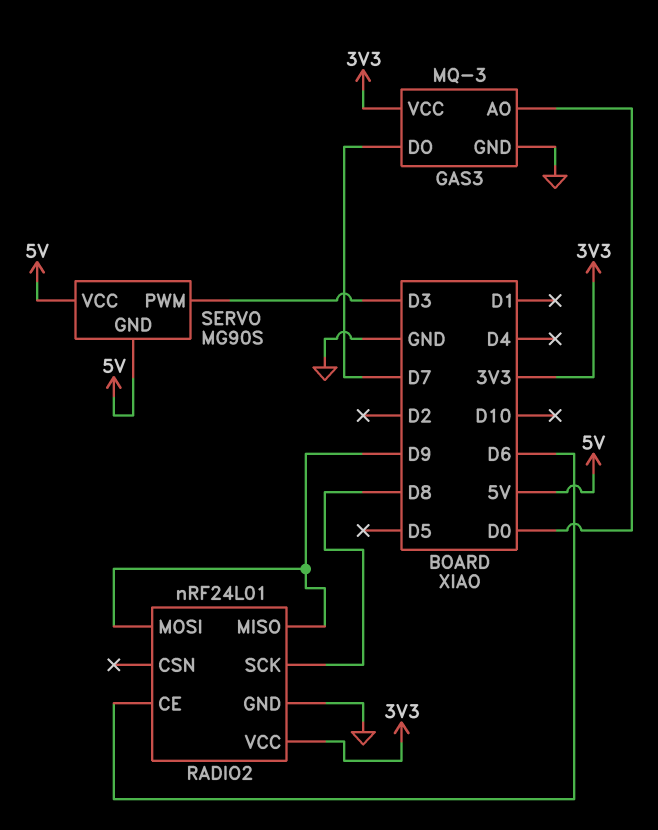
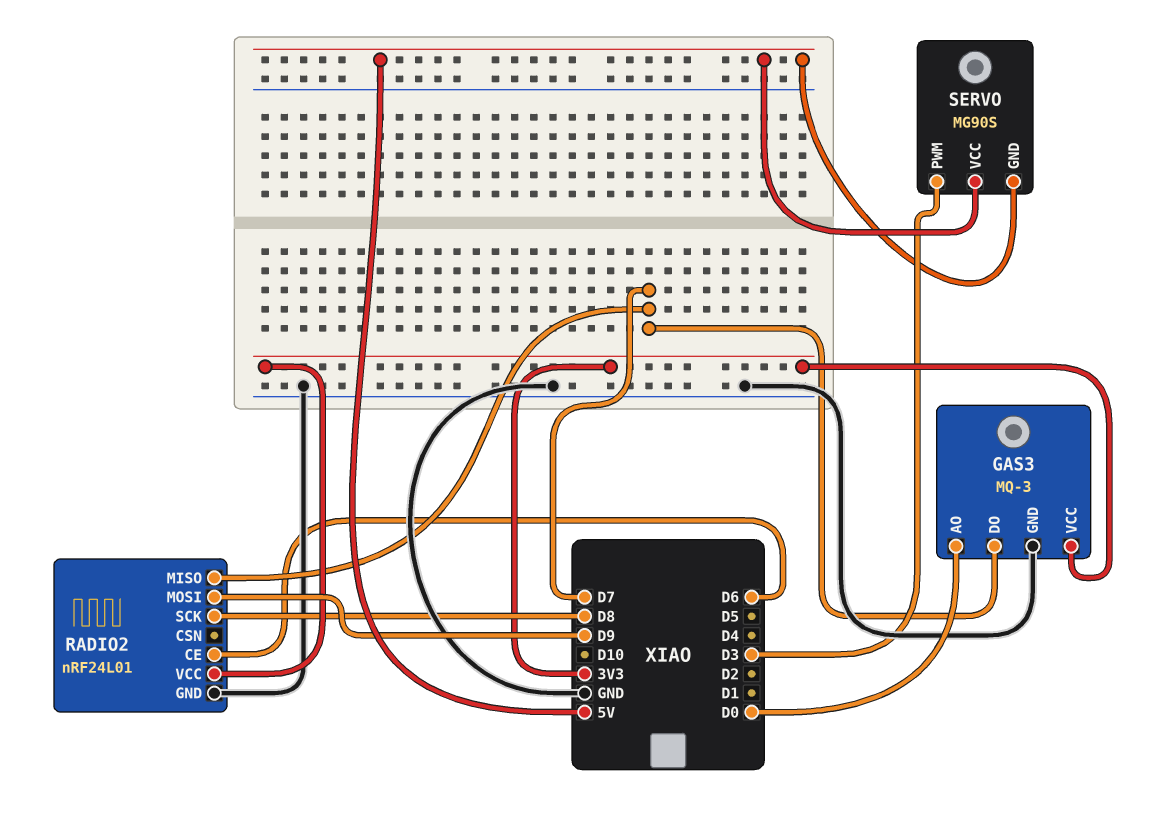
RADIO2 pin MISO: D9 -> D7

